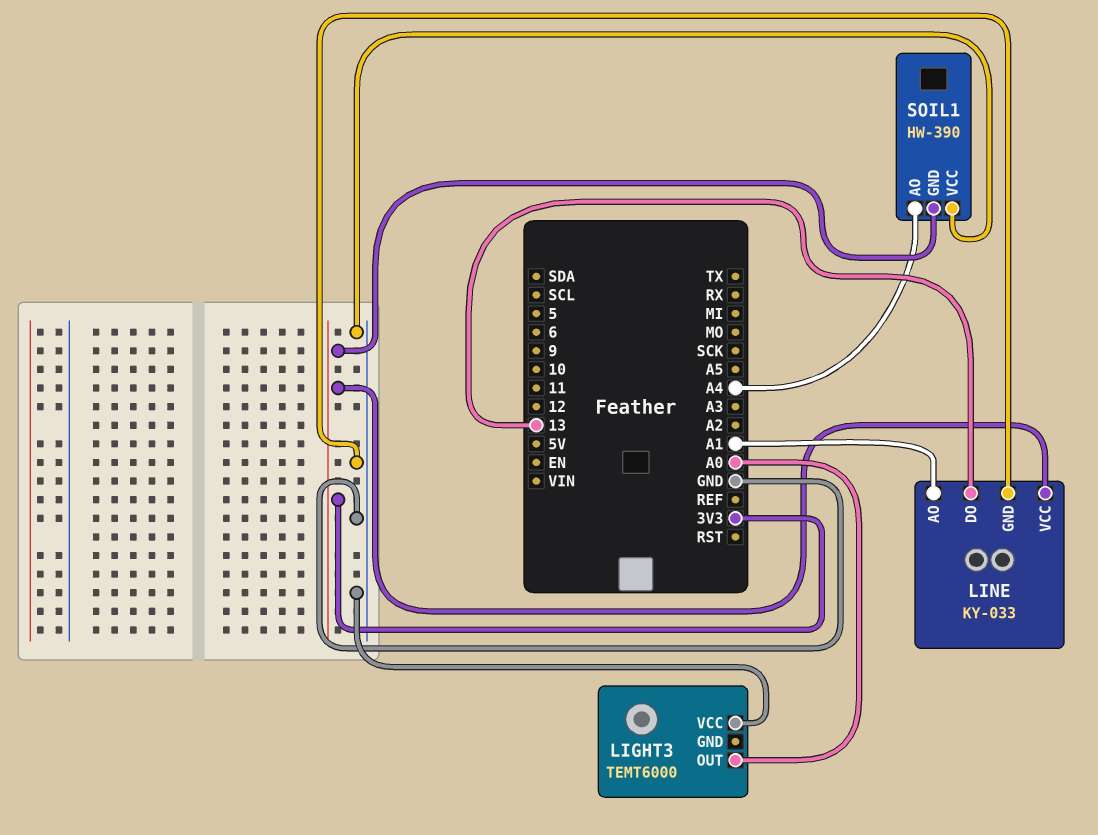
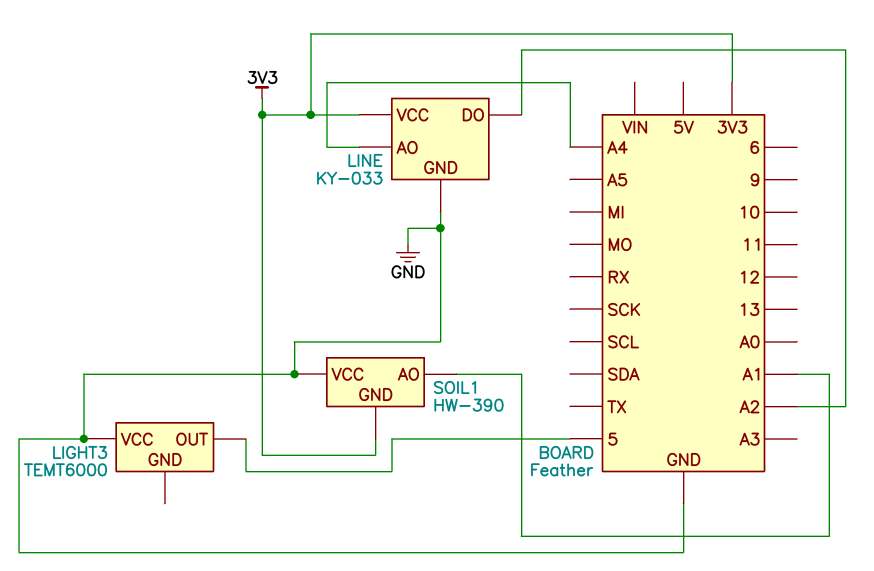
LIGHT3 pin OUT: A0 -> 5
LINE pin AO: A1 -> A4
LINE pin DO: 13 -> A2
SOIL1 pin AO: A4 -> A1

